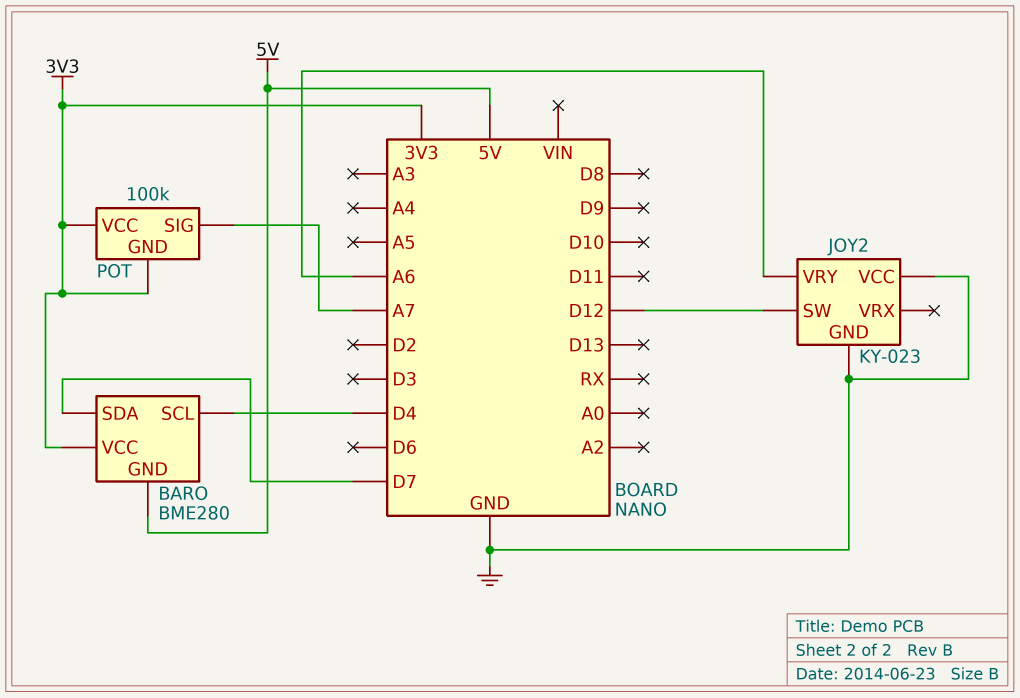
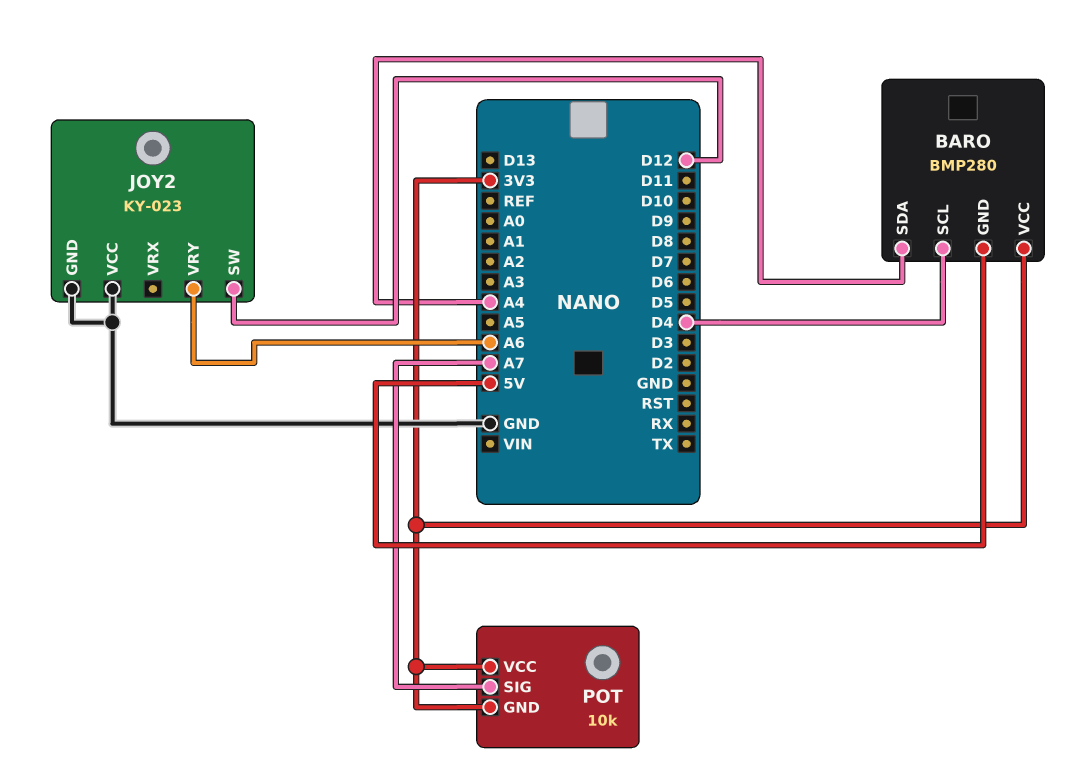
BARO: BME280 -> BMP280
BARO pin SDA: D7 -> A4
POT: 100k -> 10k

